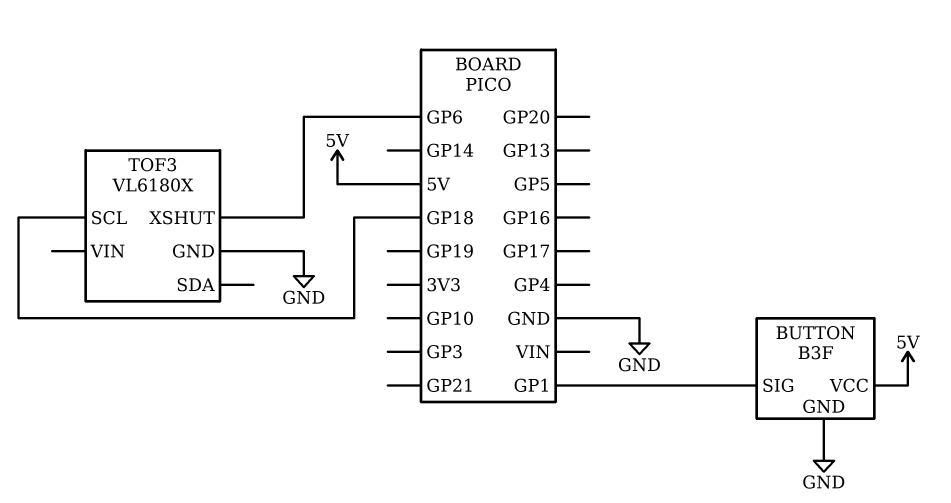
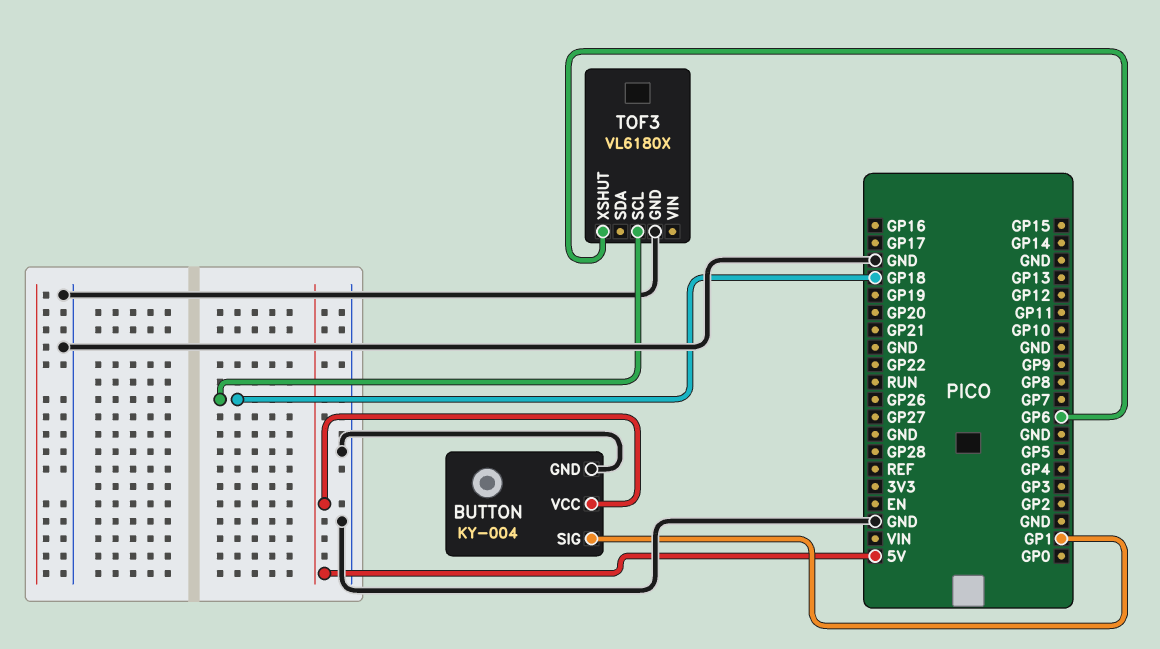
BUTTON: B3F -> KY-004

